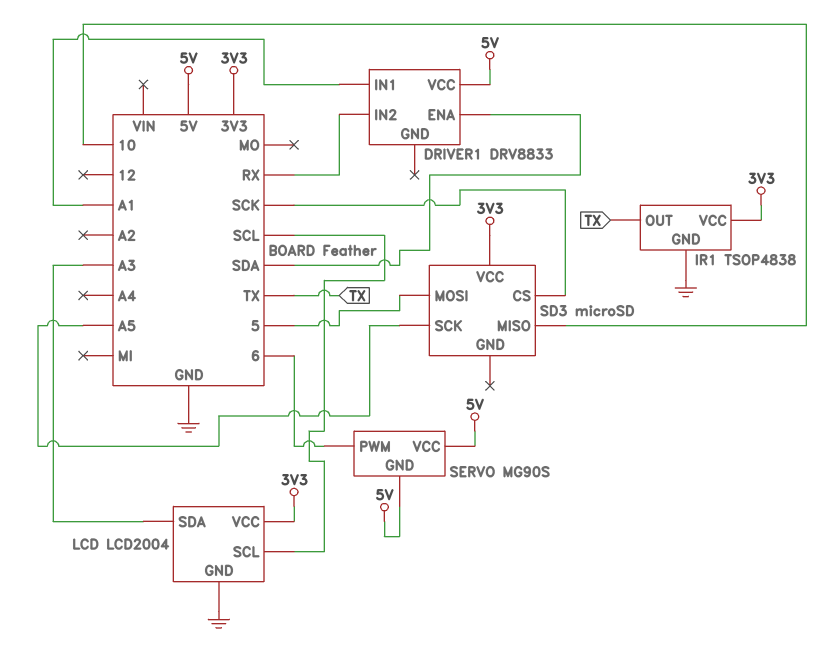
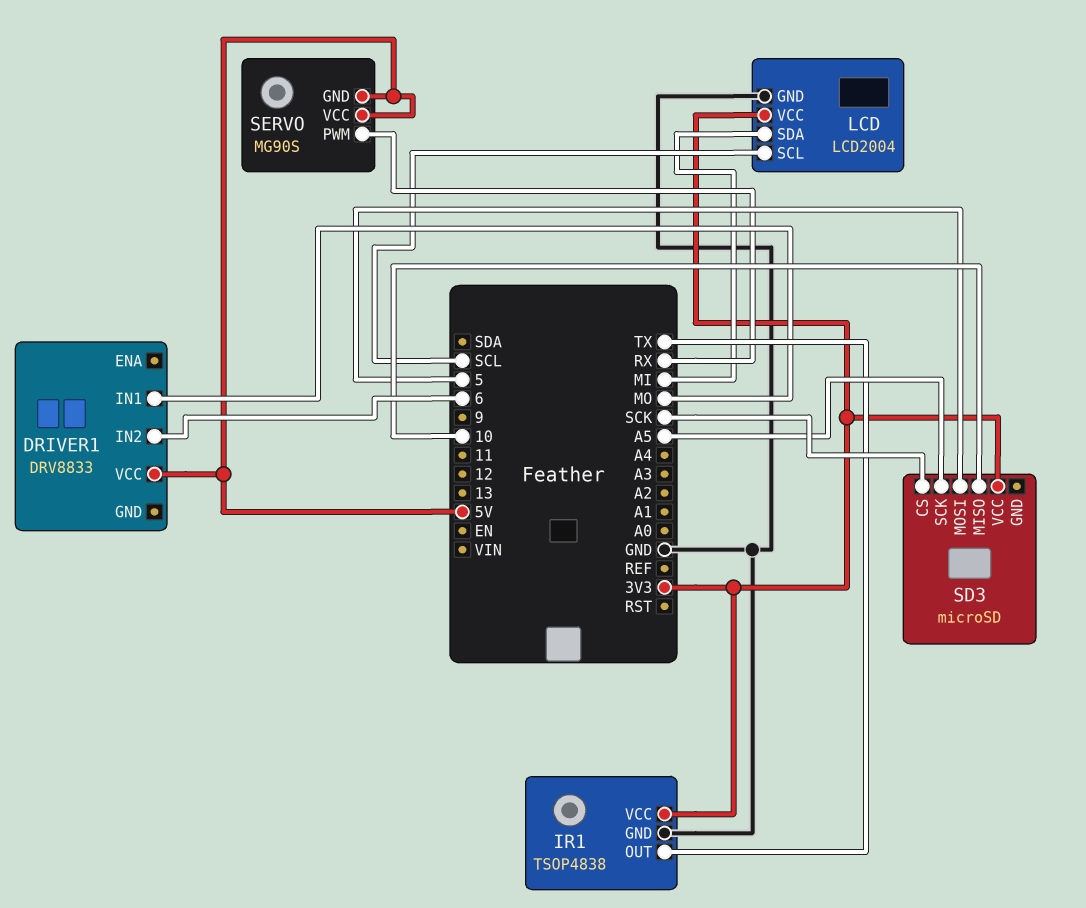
DRIVER1 pin ENA: SDA -> none
DRIVER1 pin IN1: A1 -> MO
DRIVER1 pin IN2: RX -> 6
LCD pin SDA: A3 -> MI
SERVO pin PWM: 6 -> RX

